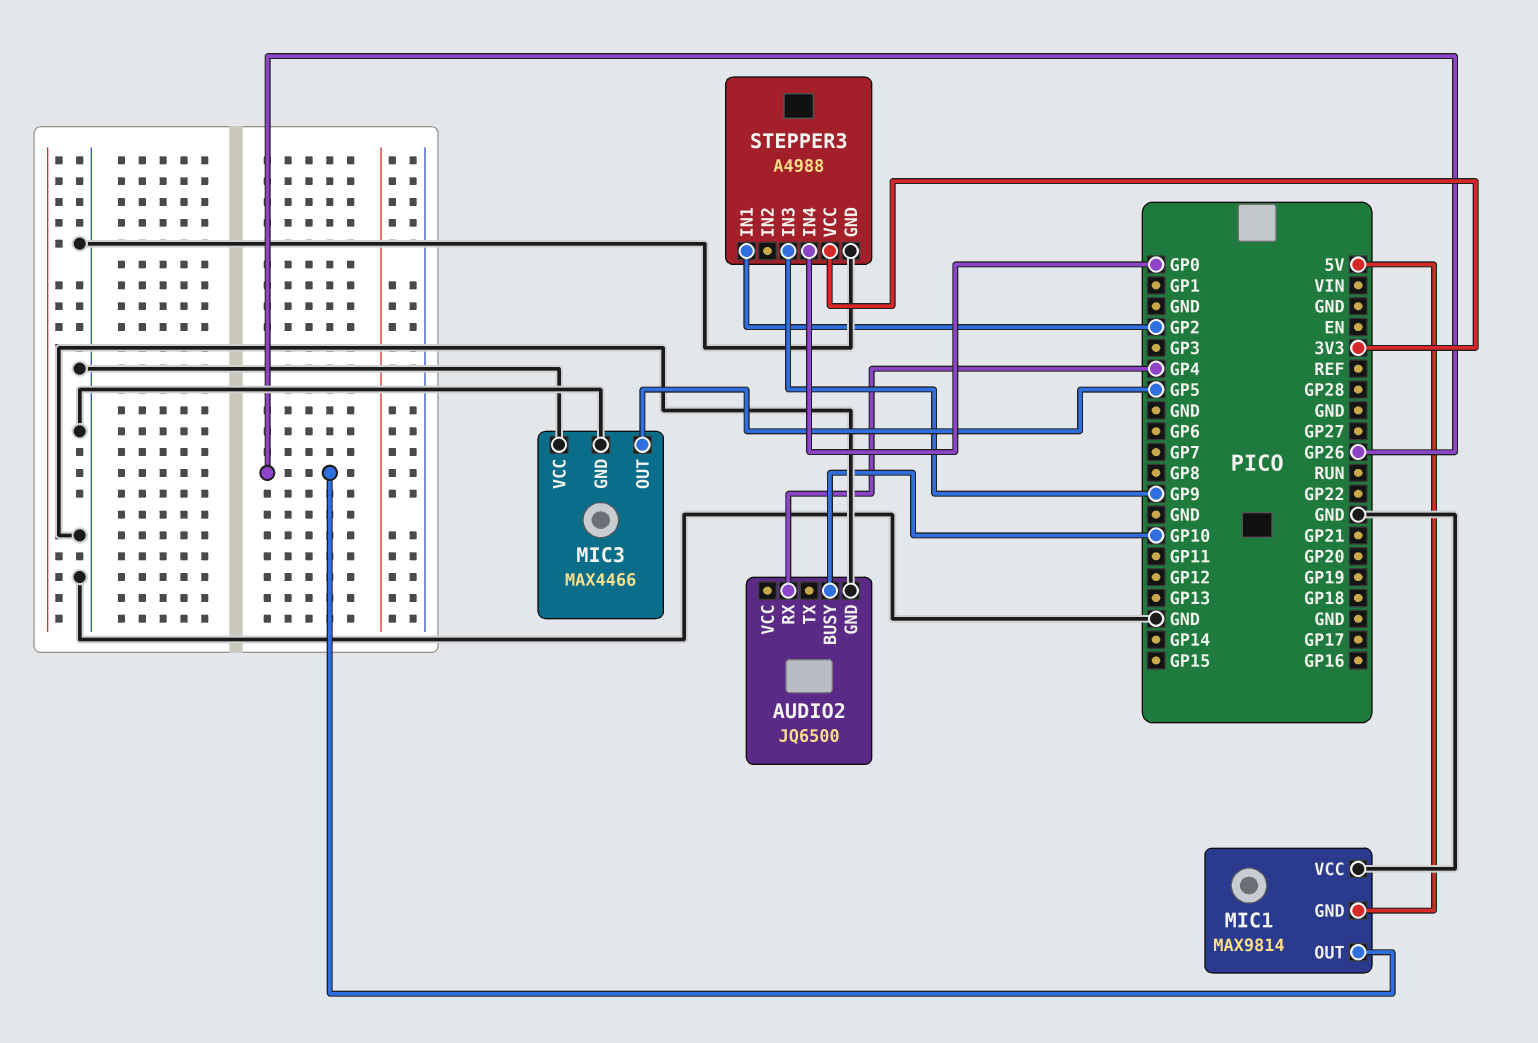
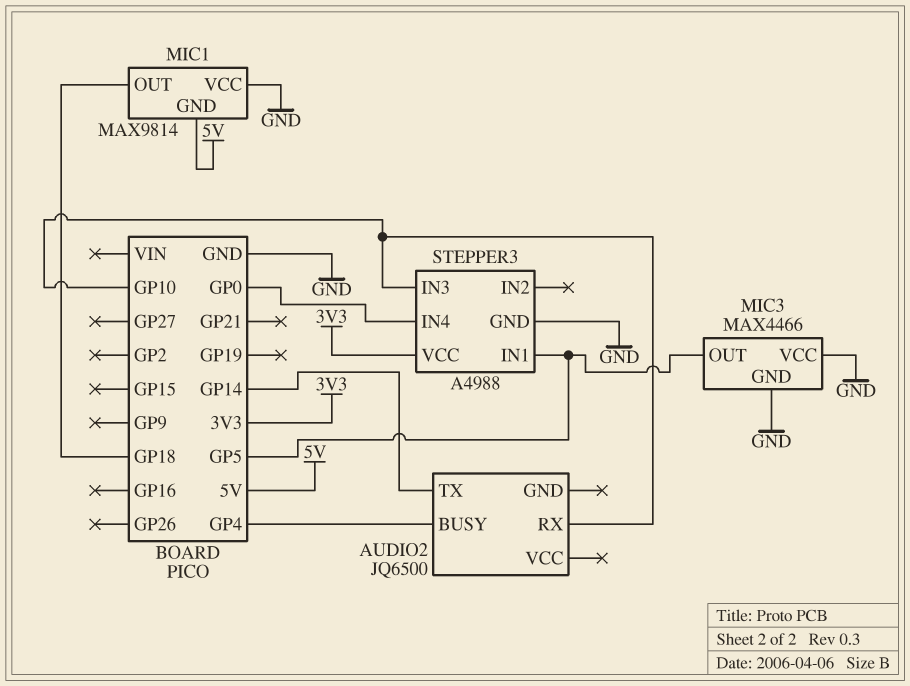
AUDIO2 pin BUSY: GP10 -> GP4
AUDIO2 pin GND: GND -> none
AUDIO2 pin RX: GP4 -> GP10
AUDIO2 pin TX: none -> GP14
MIC1 pin OUT: GP26 -> GP18
STEPPER3 pin IN1: GP2 -> GP5
STEPPER3 pin IN3: GP9 -> GP10

